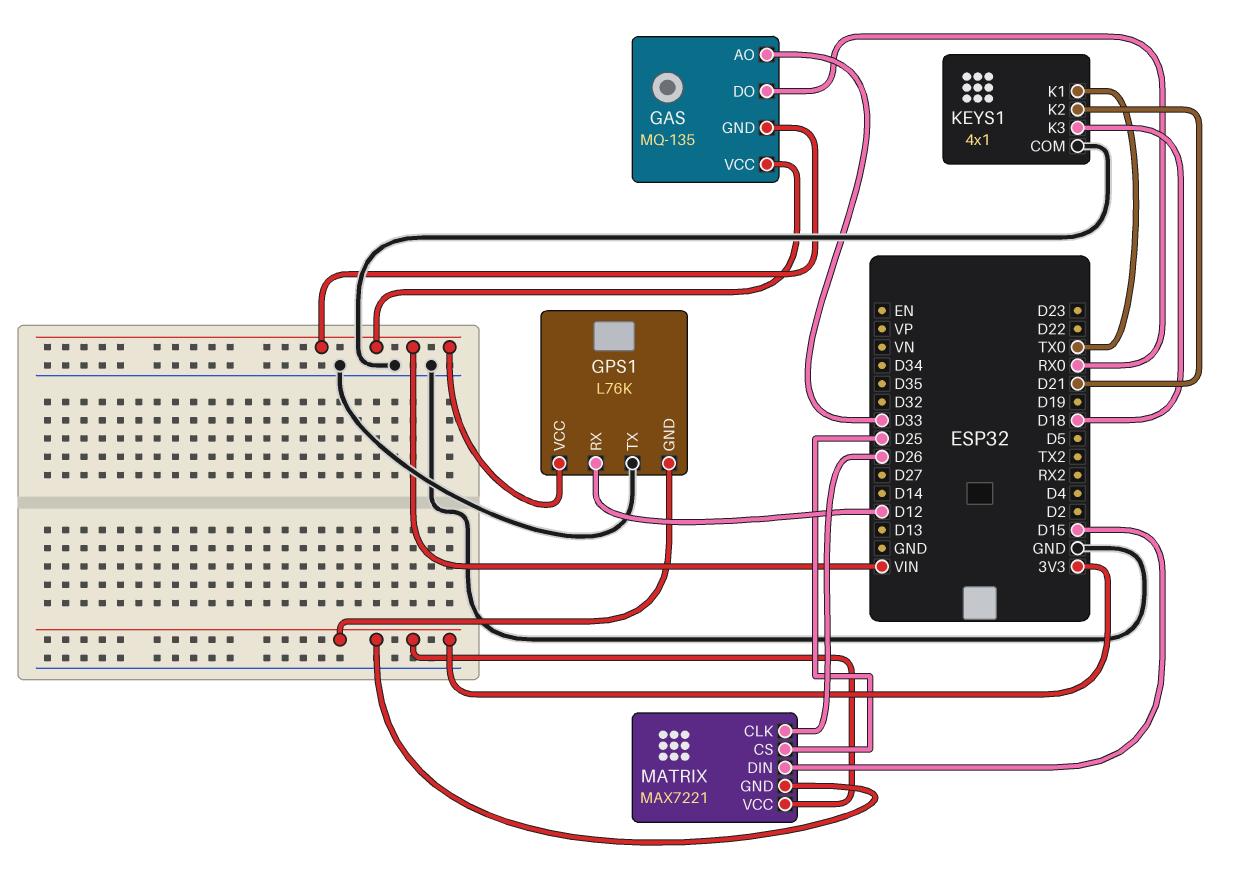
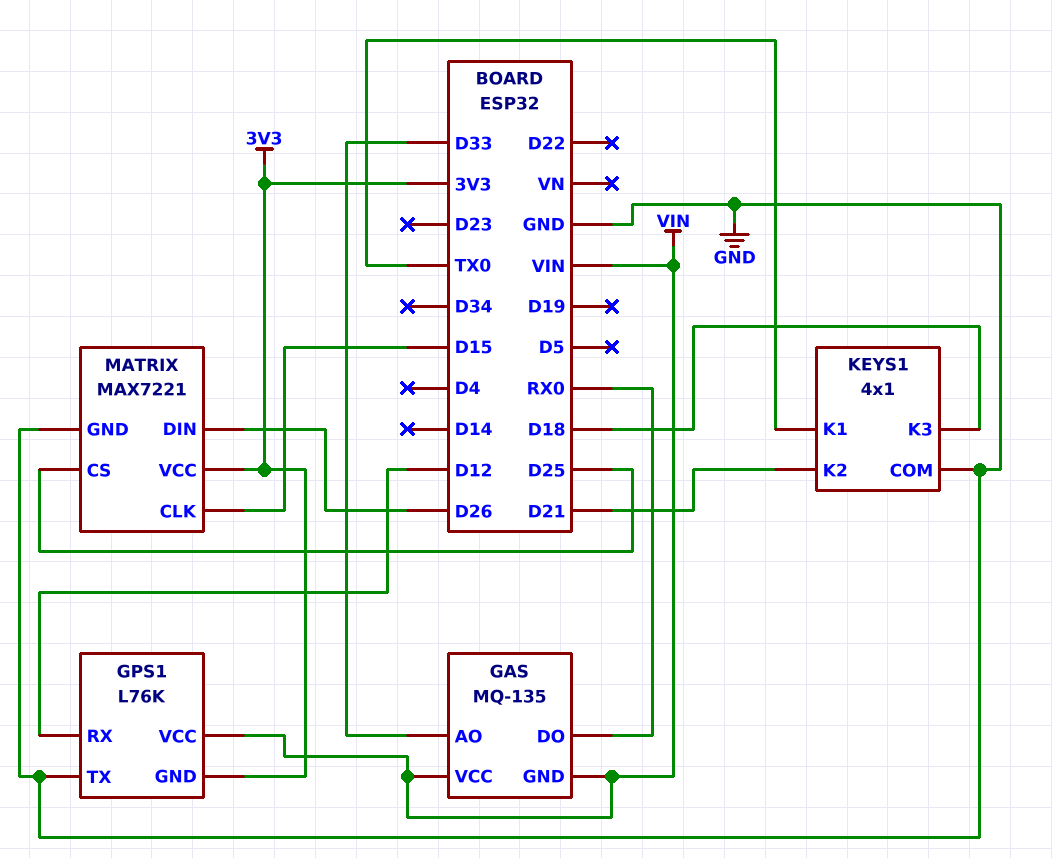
MATRIX pin CLK: D26 -> D15
MATRIX pin DIN: D15 -> D26
MATRIX pin GND: 3V3 -> GND

